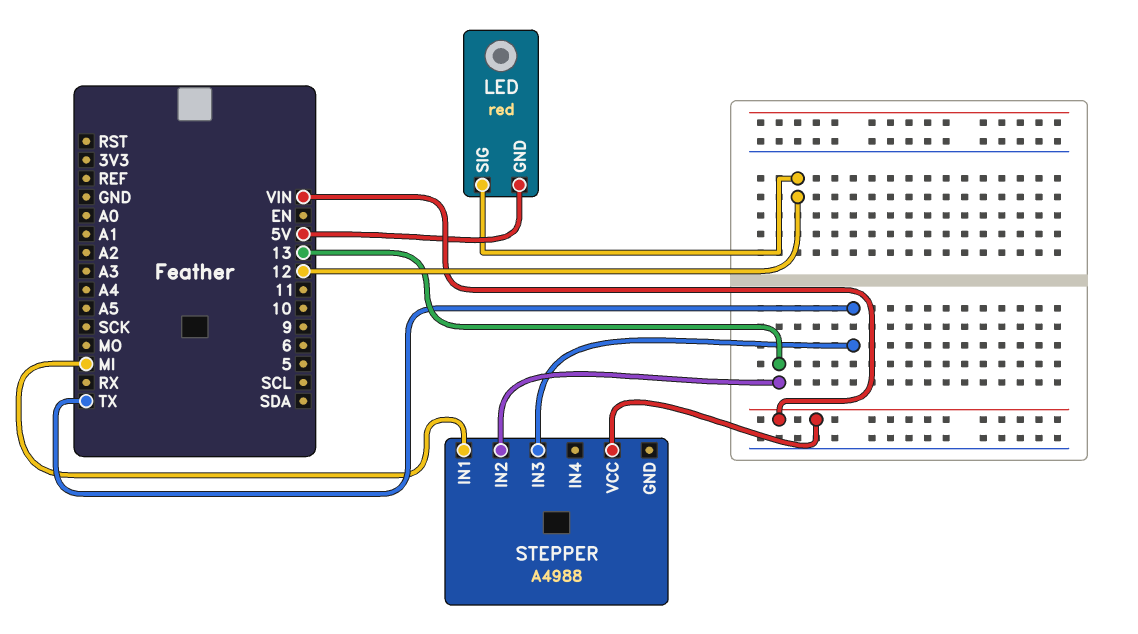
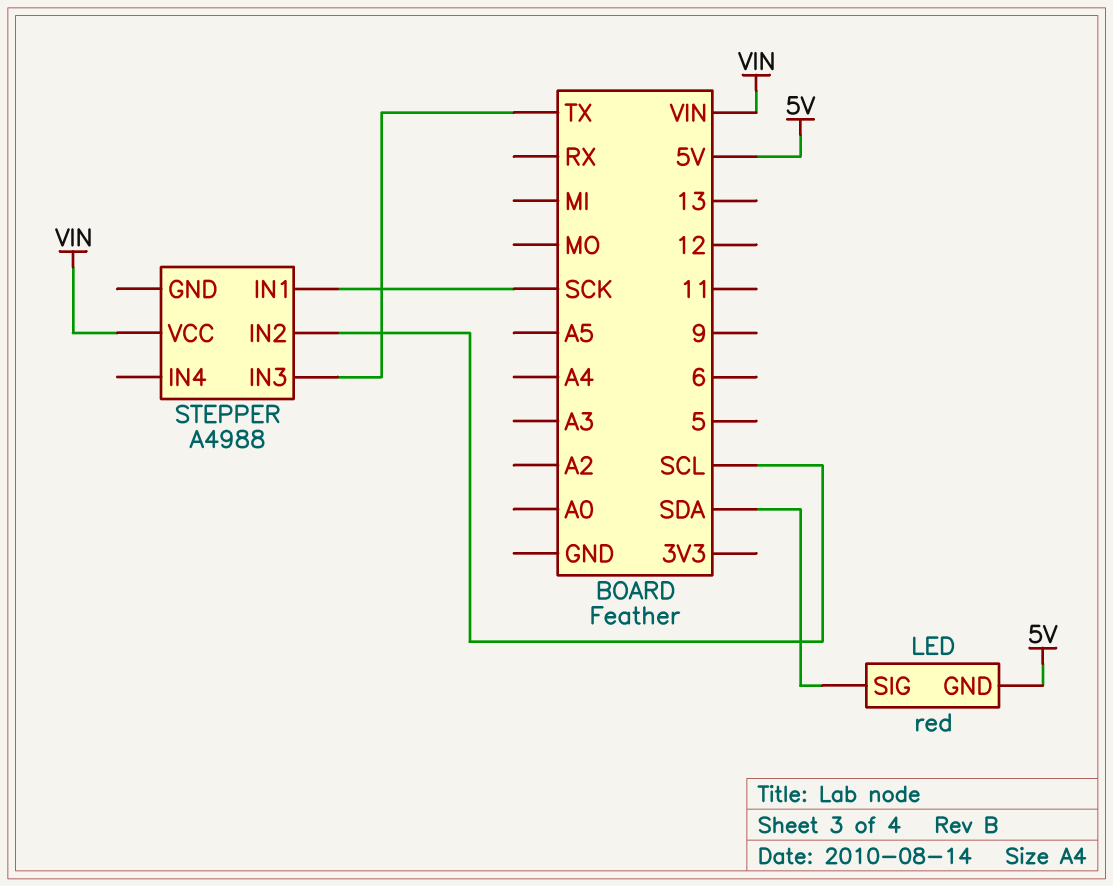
LED pin SIG: 12 -> SDA
STEPPER pin IN1: MI -> SCK
STEPPER pin IN2: 13 -> SCL

